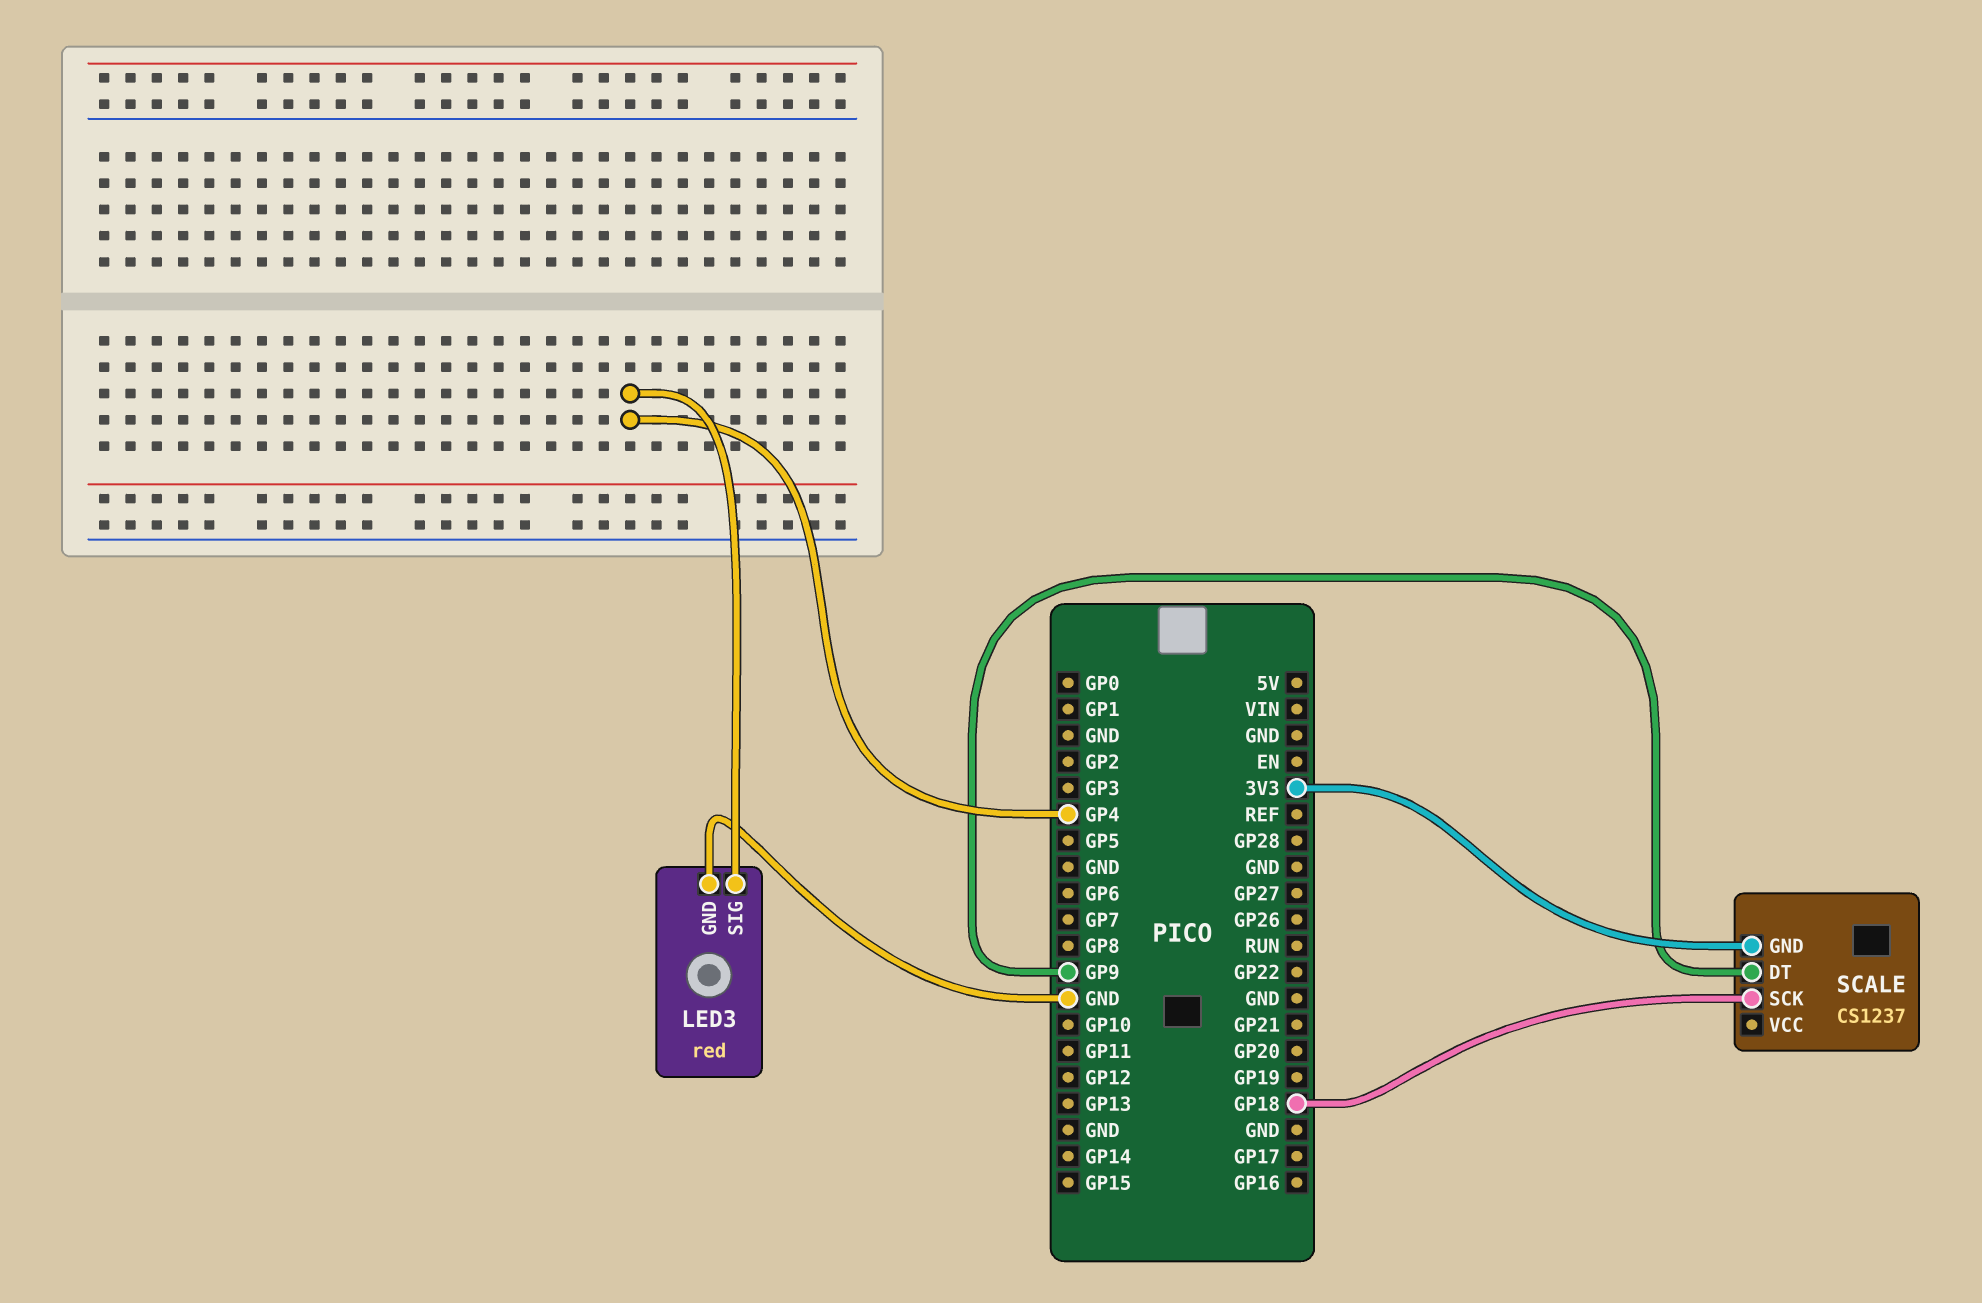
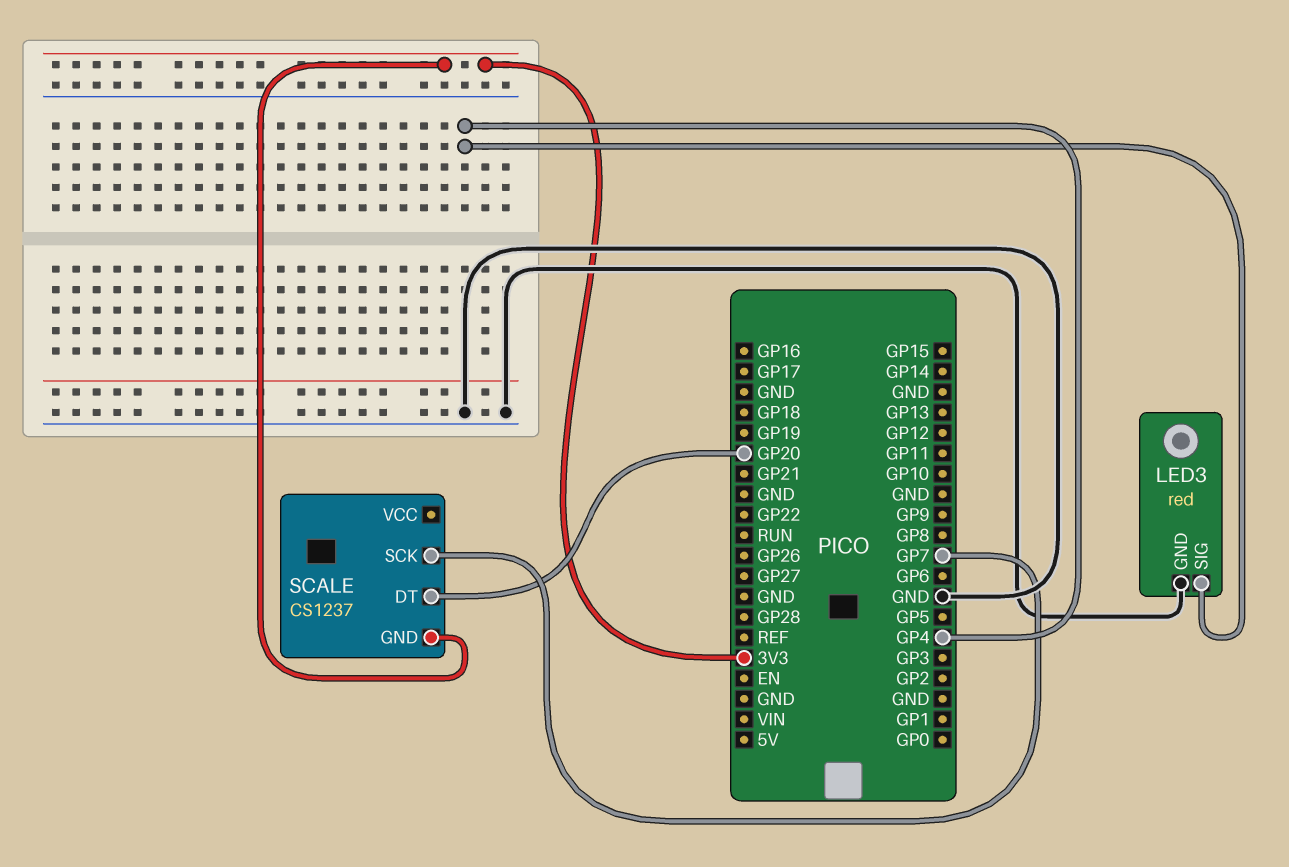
SCALE pin DT: GP9 -> GP20
SCALE pin SCK: GP18 -> GP7

